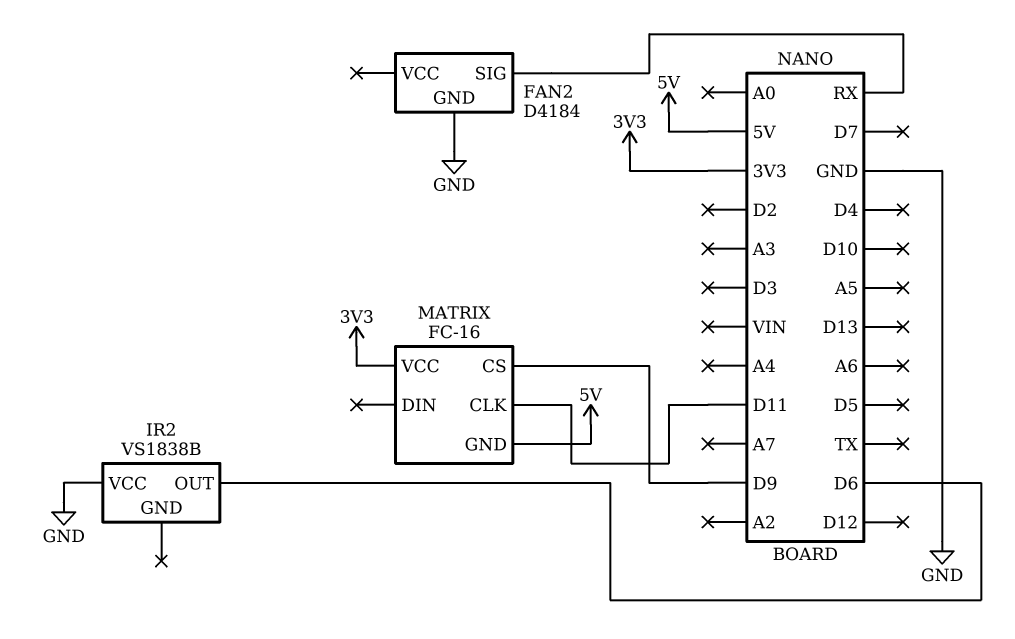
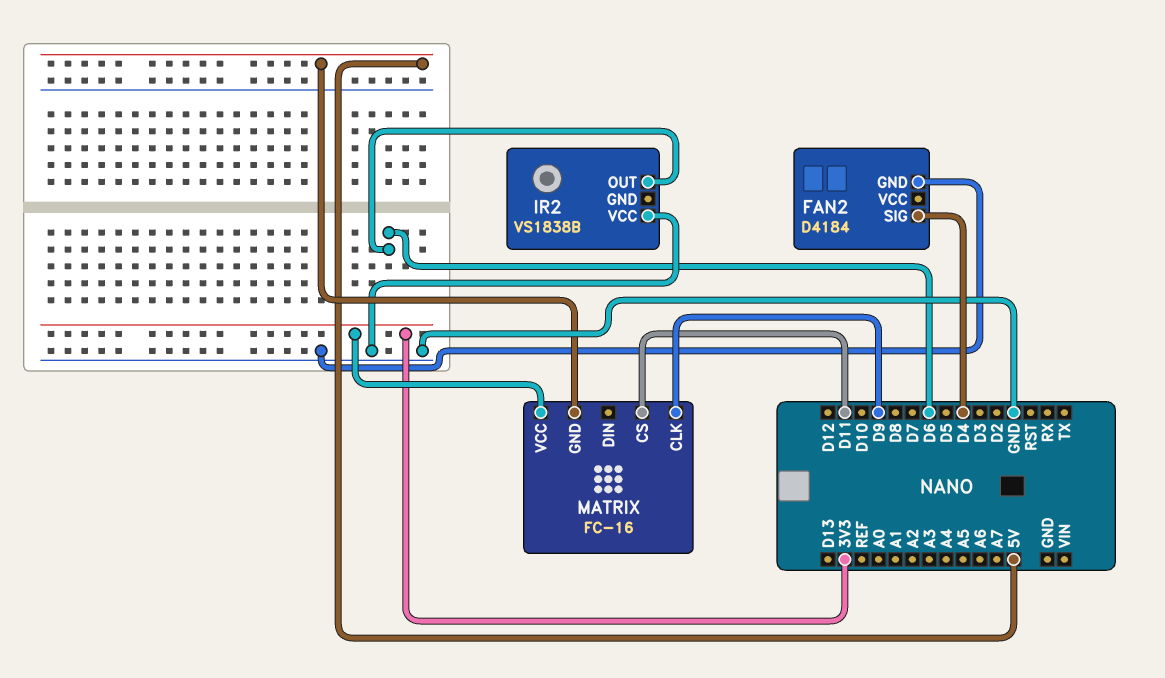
FAN2 pin SIG: RX -> D4
MATRIX pin CLK: D11 -> D9
MATRIX pin CS: D9 -> D11

